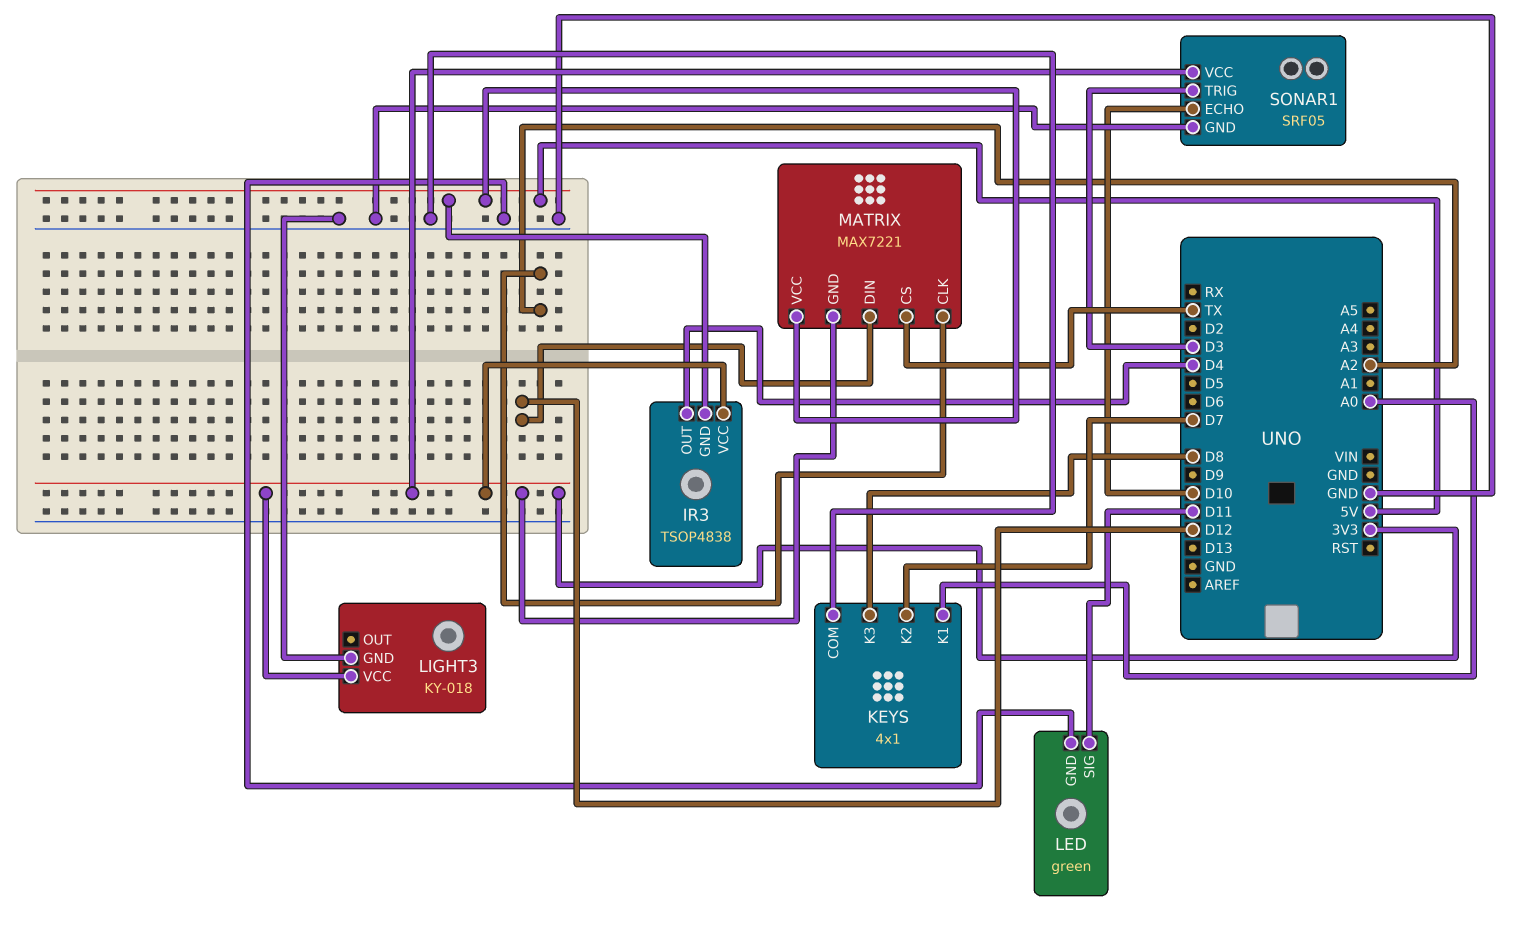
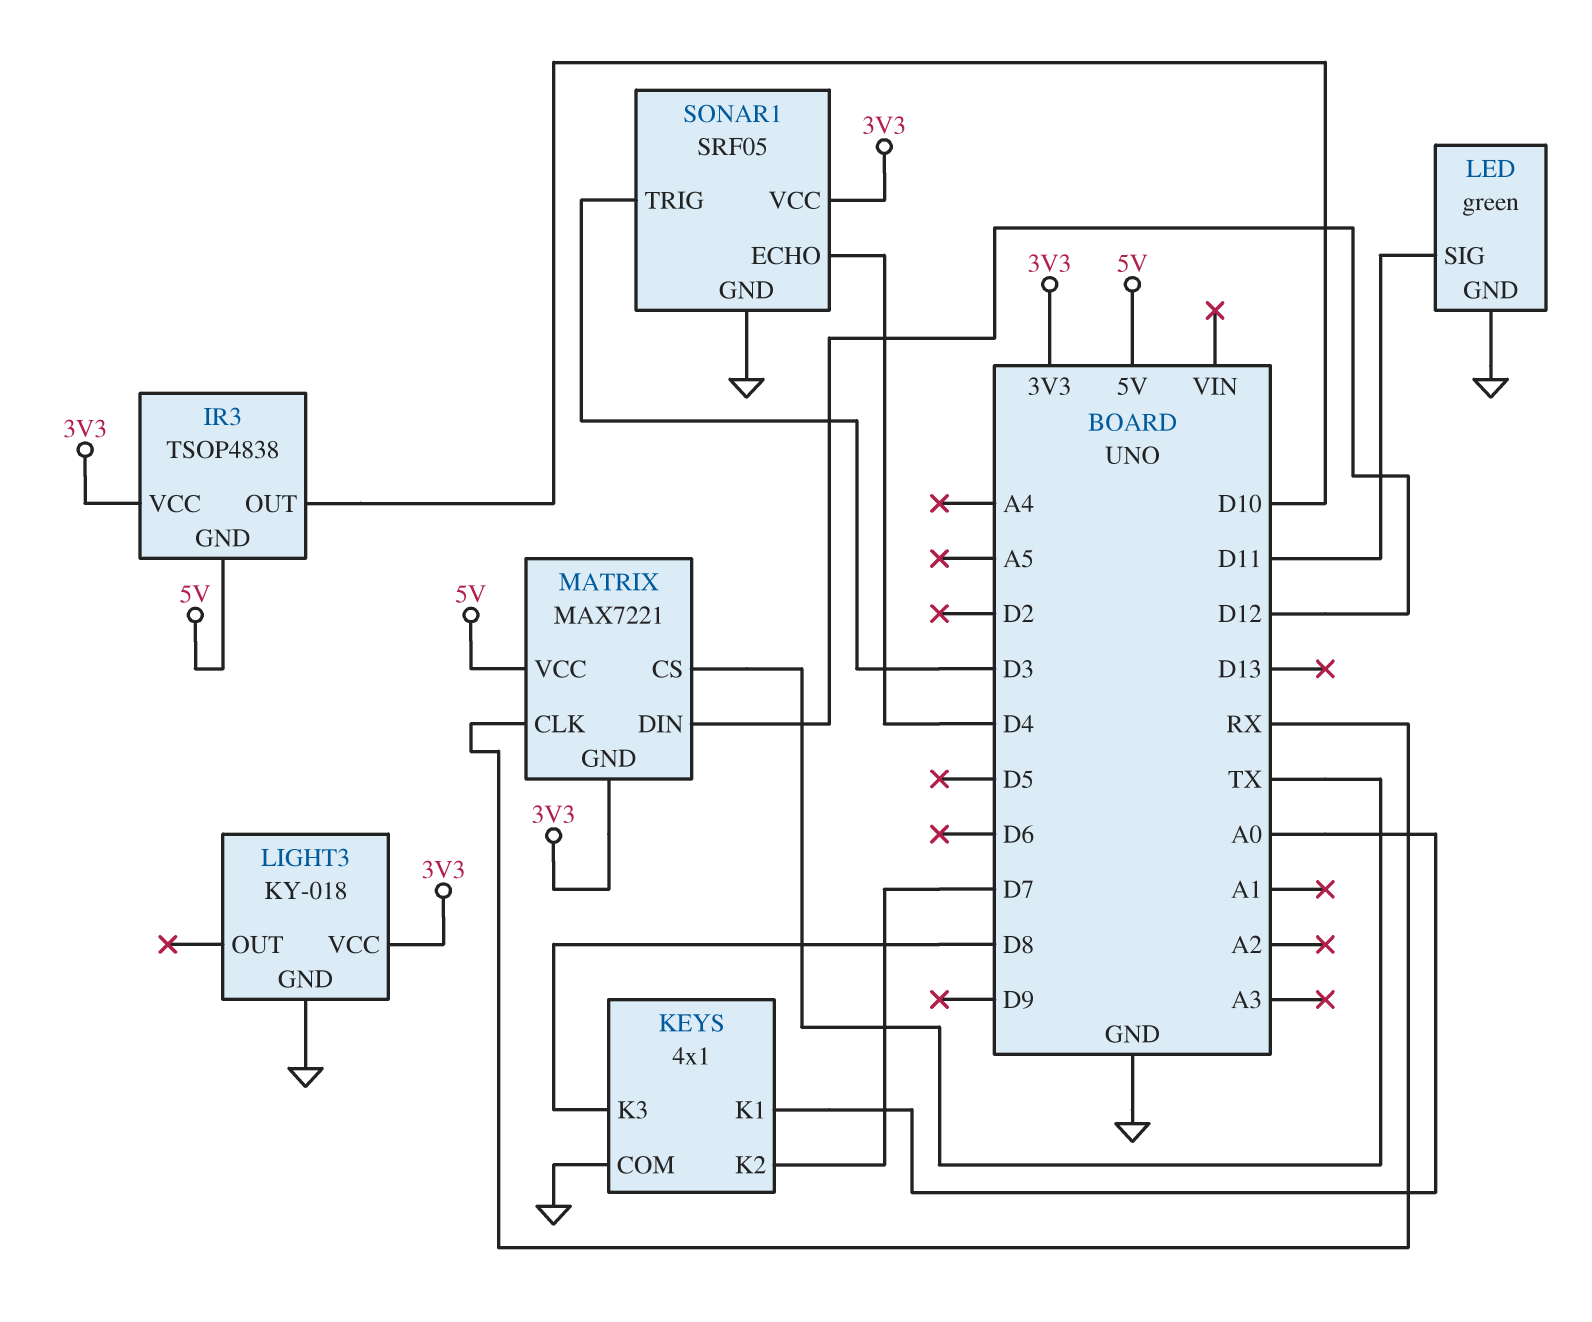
IR3 pin OUT: D4 -> D10
MATRIX pin CLK: A2 -> RX
SONAR1 pin ECHO: D10 -> D4

